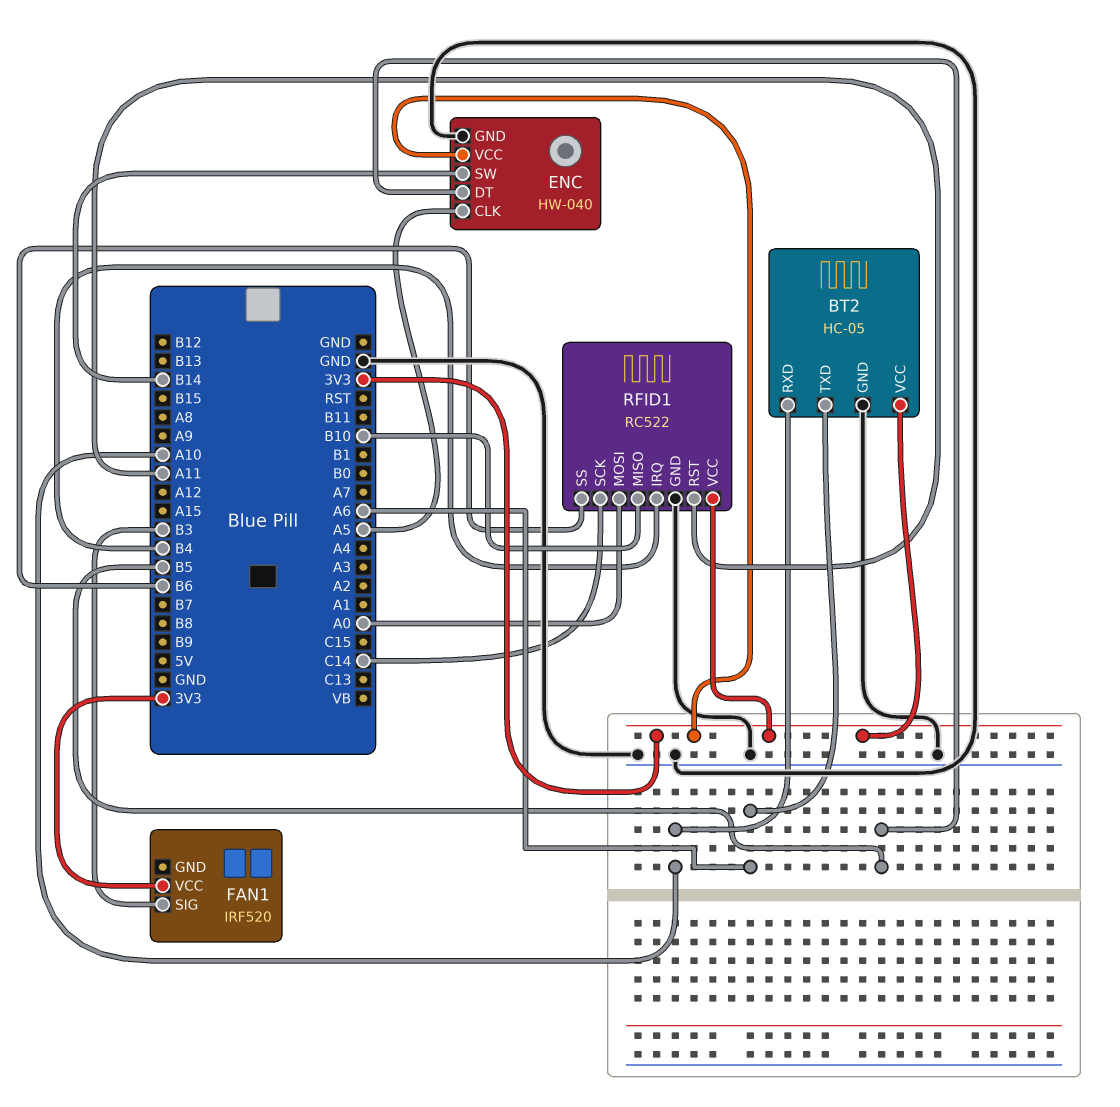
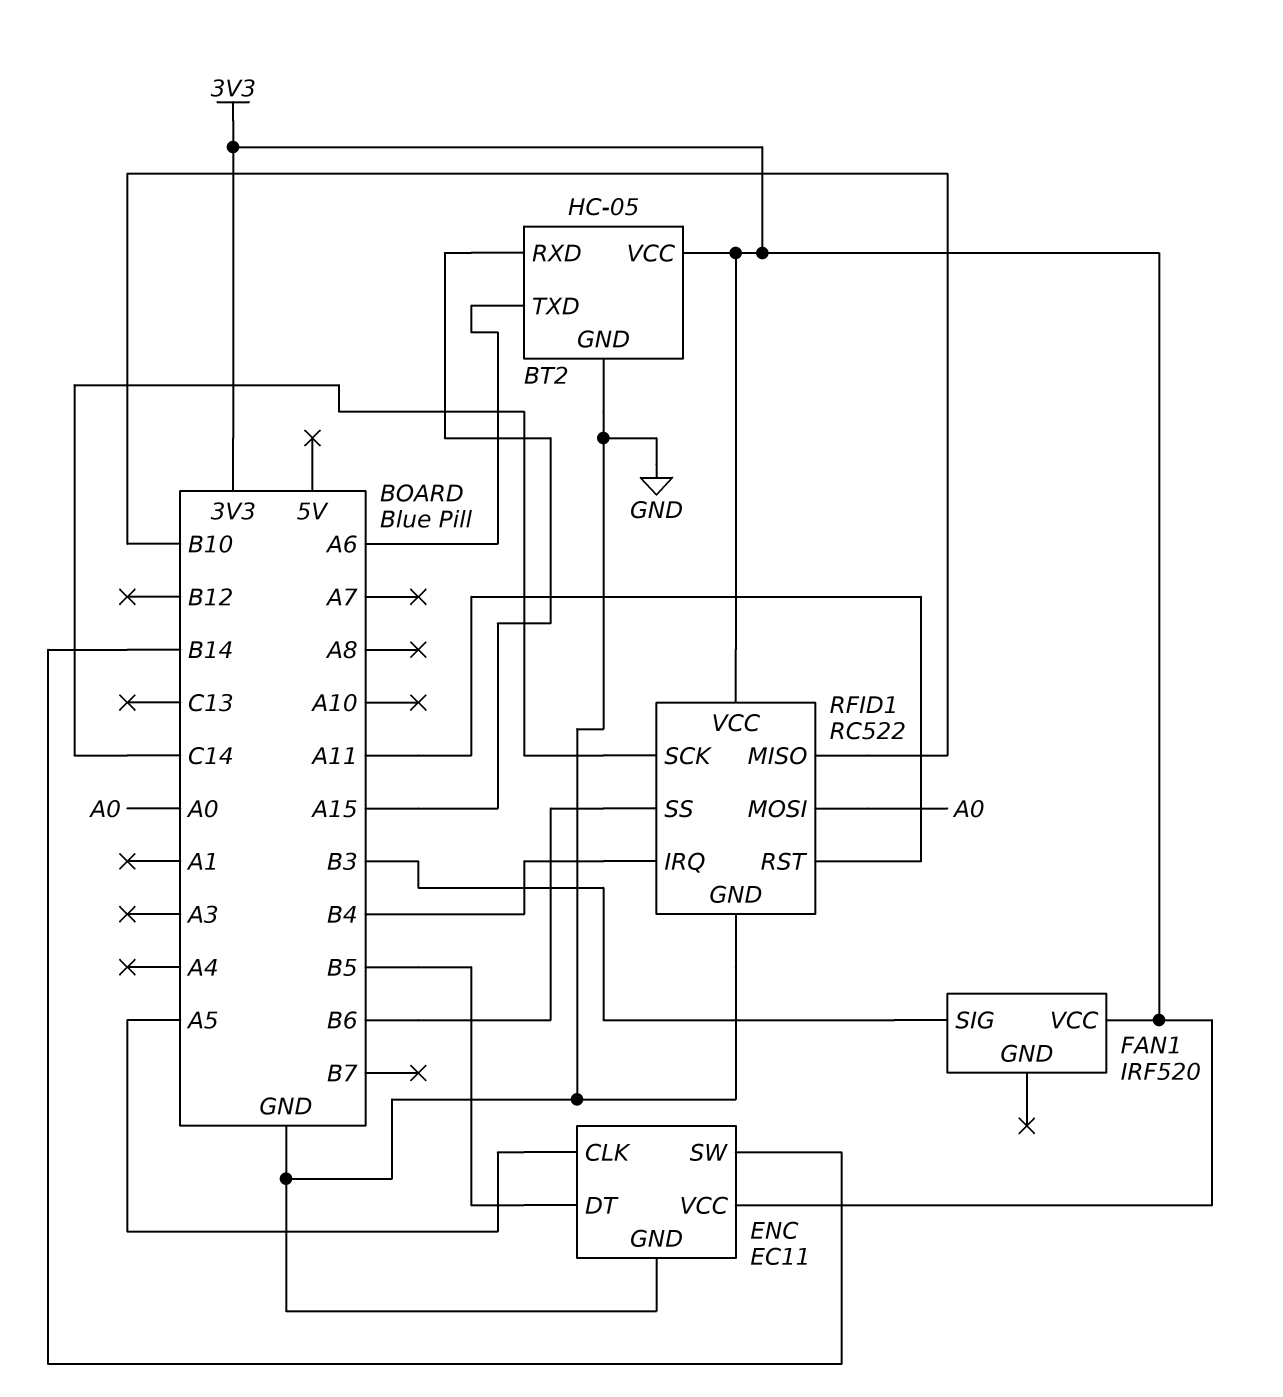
BT2 pin RXD: A10 -> A15
ENC: HW-040 -> EC11

